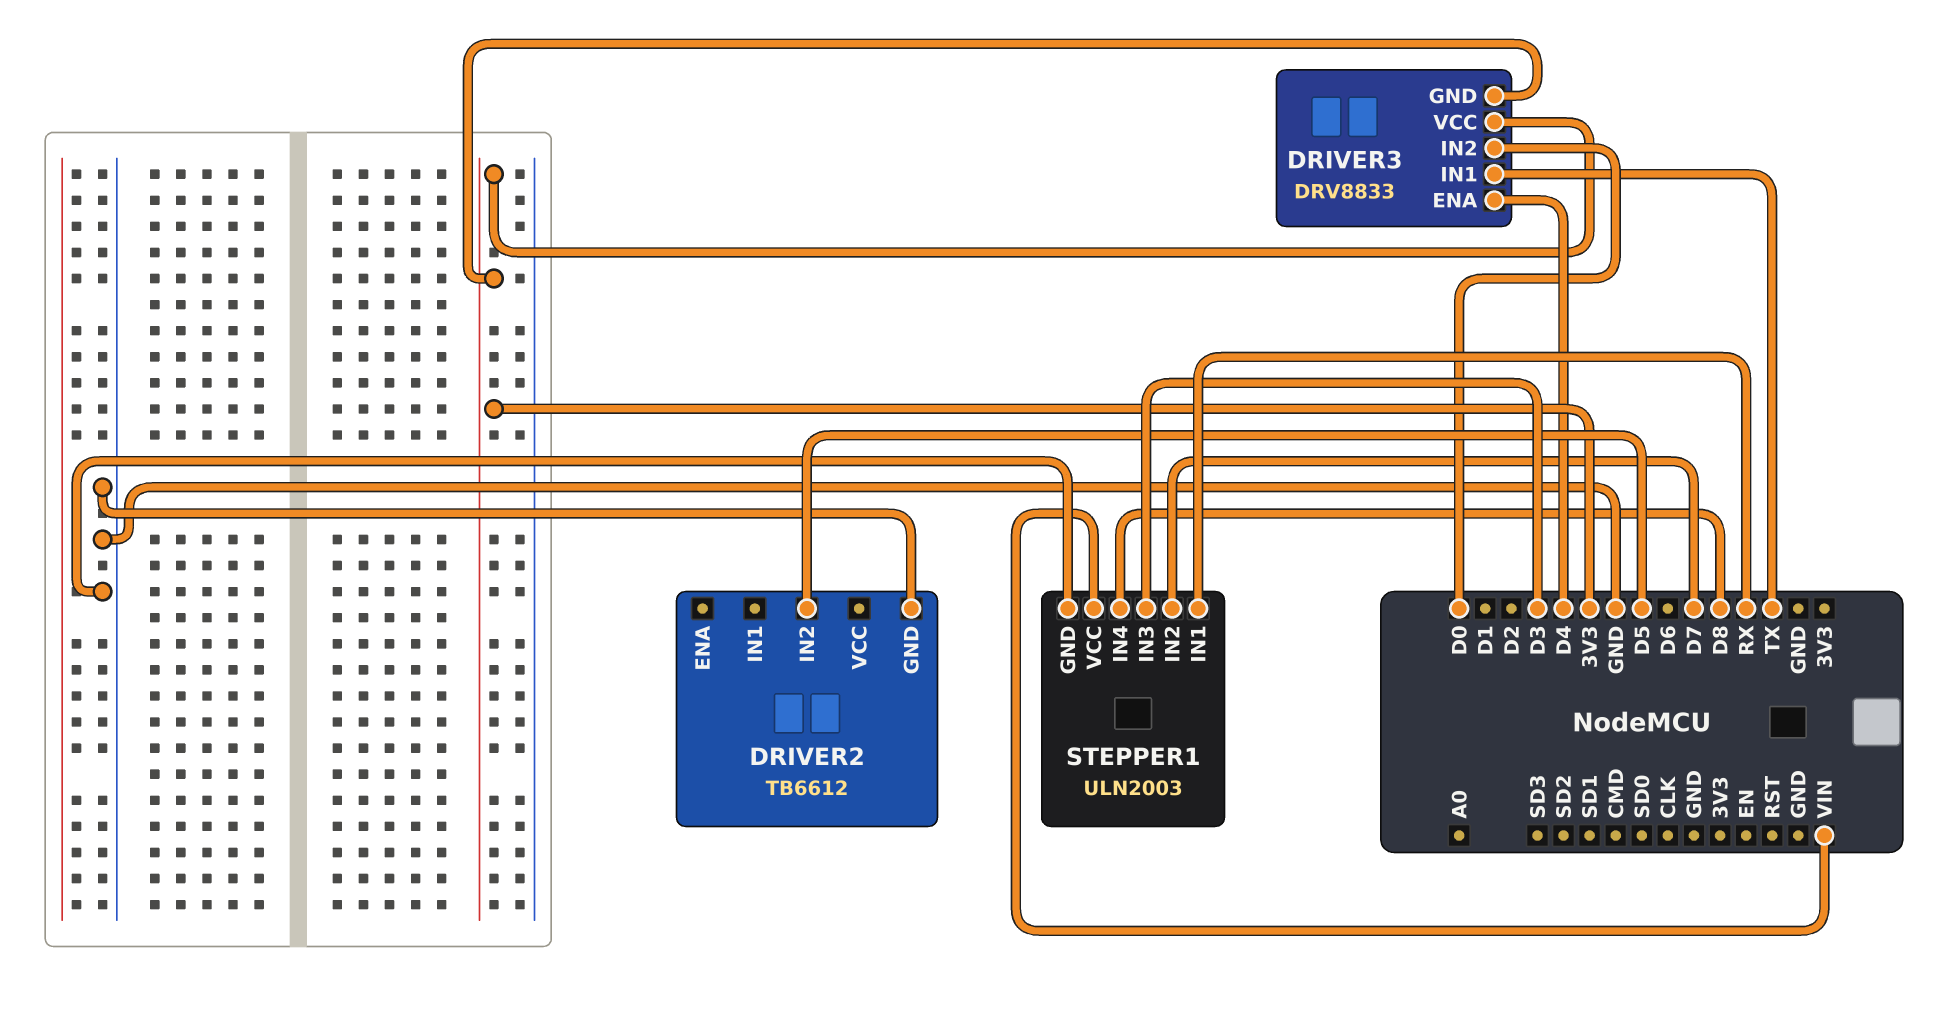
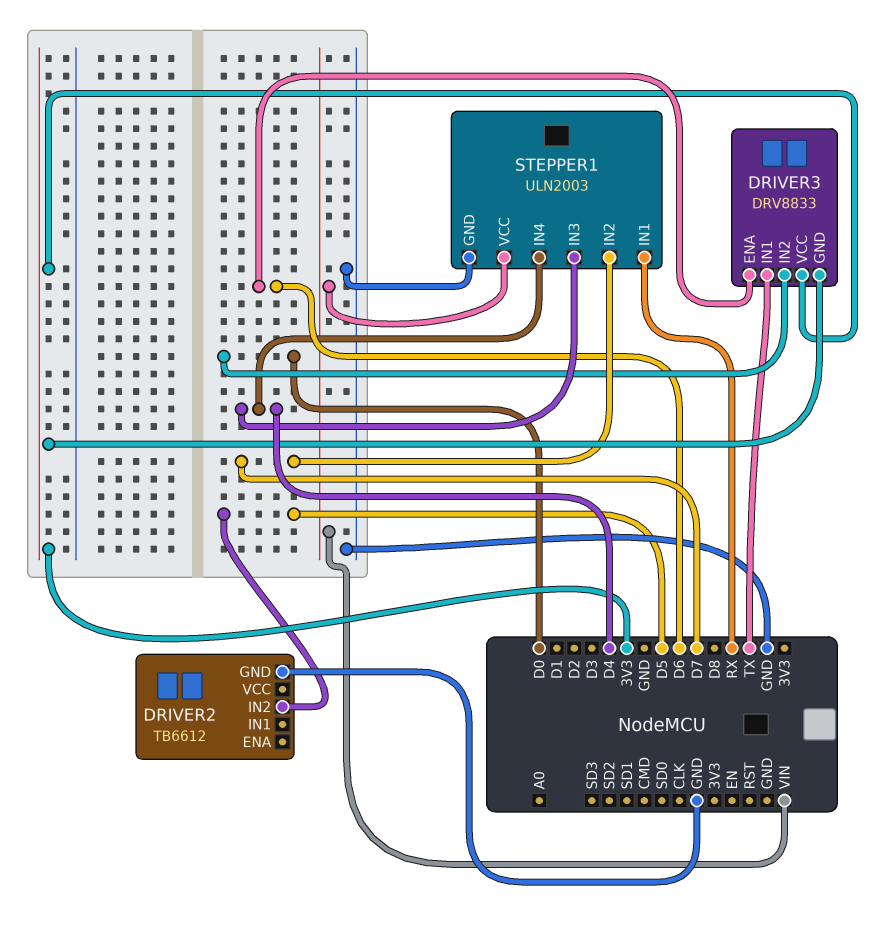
DRIVER3 pin ENA: D4 -> D6
STEPPER1 pin IN3: D3 -> D4
STEPPER1 pin IN4: D8 -> D4

